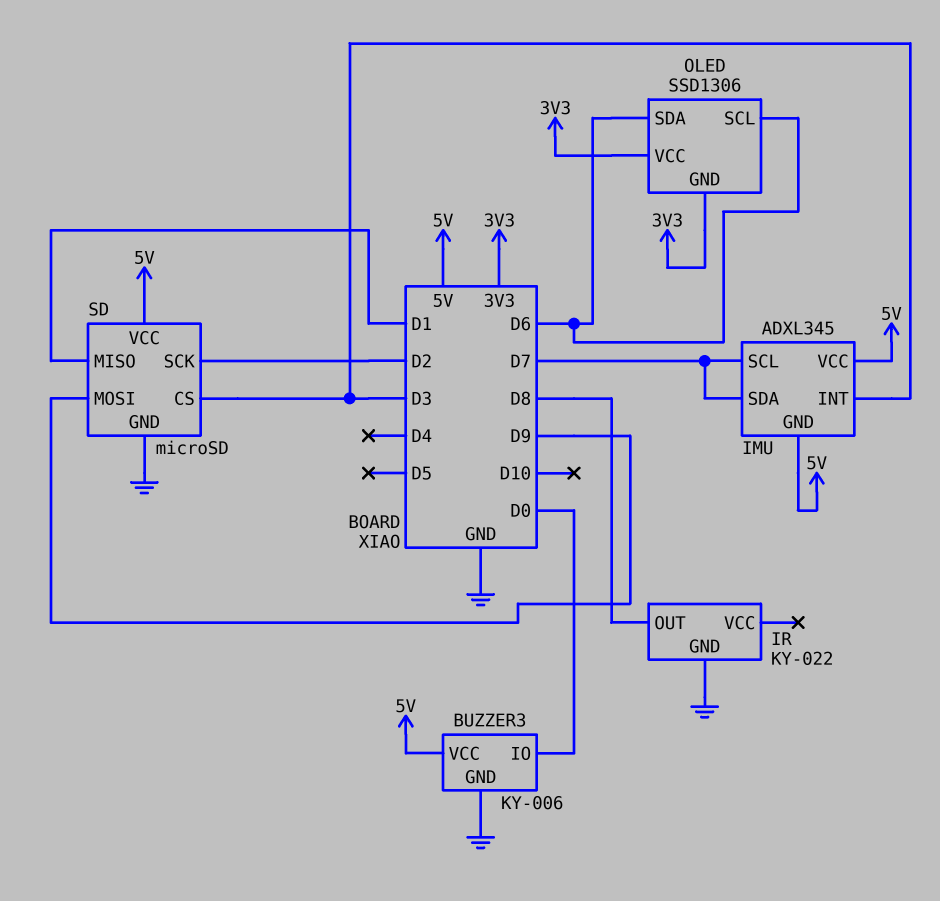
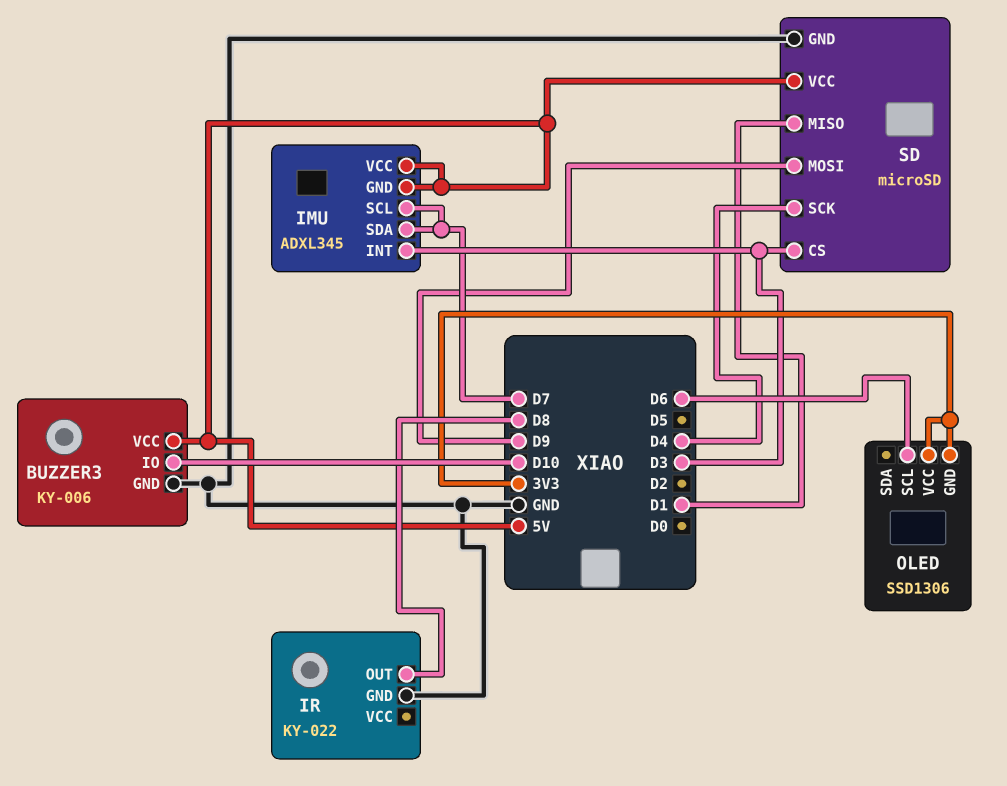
BUZZER3 pin IO: D0 -> D10
OLED pin SDA: D6 -> none
SD pin SCK: D2 -> D4

